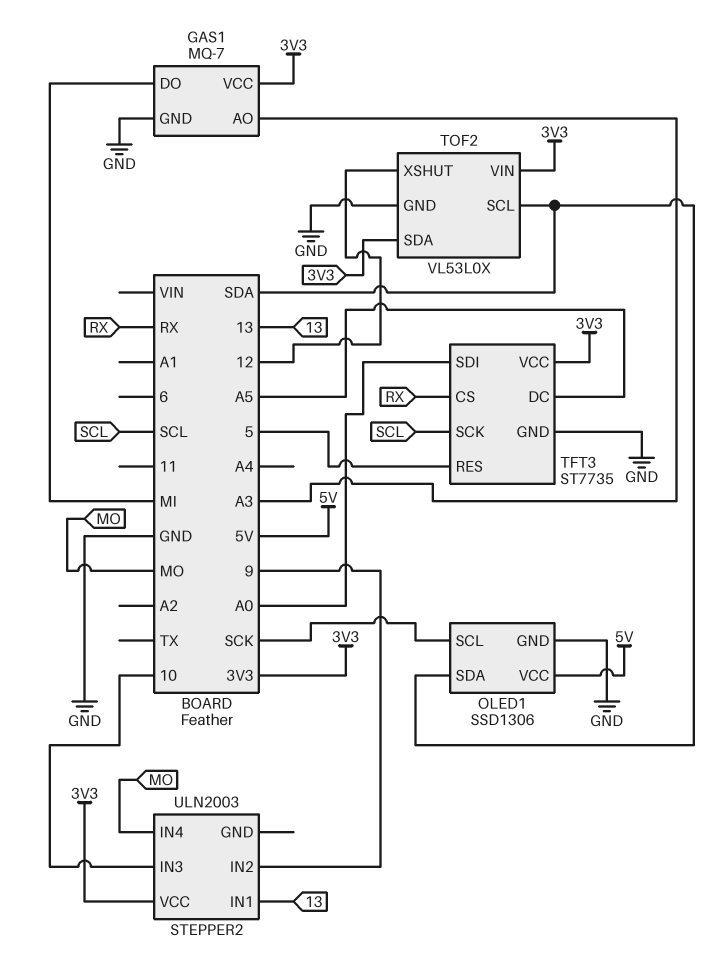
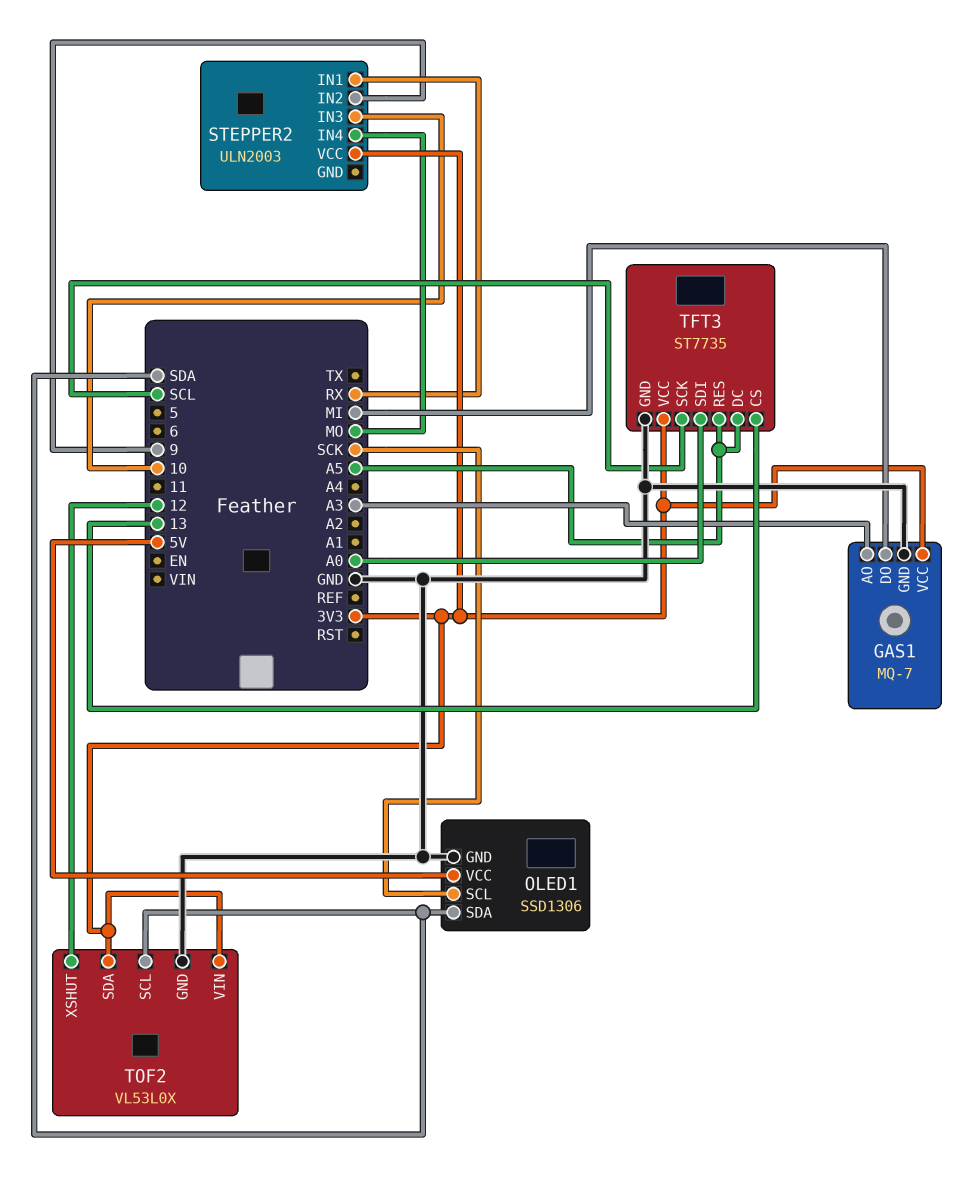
STEPPER2 pin IN1: 13 -> RX
TFT3 pin CS: RX -> 13
TFT3 pin RES: 5 -> A5

